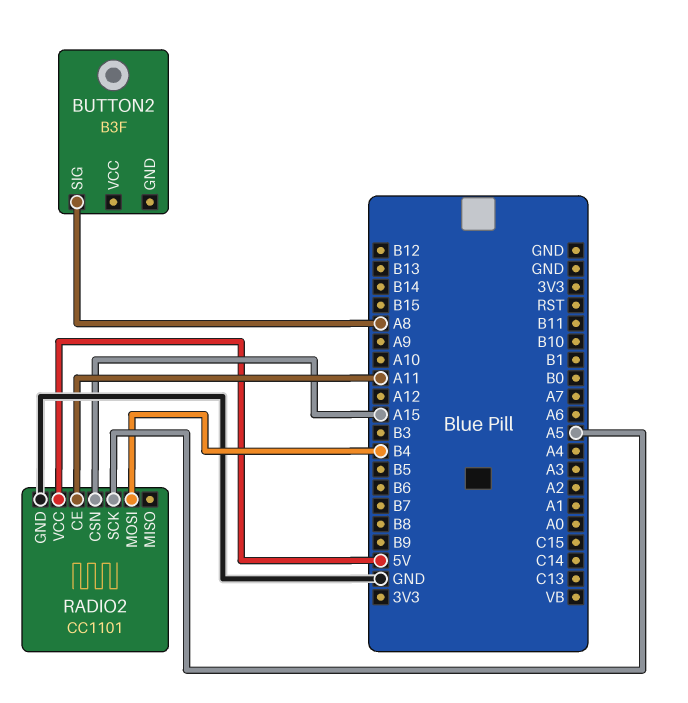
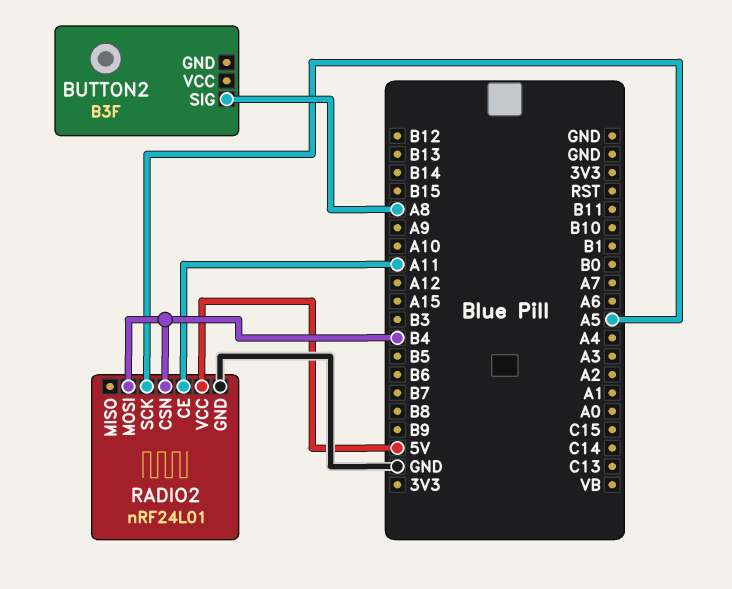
RADIO2: CC1101 -> nRF24L01
RADIO2 pin CSN: A15 -> B4

